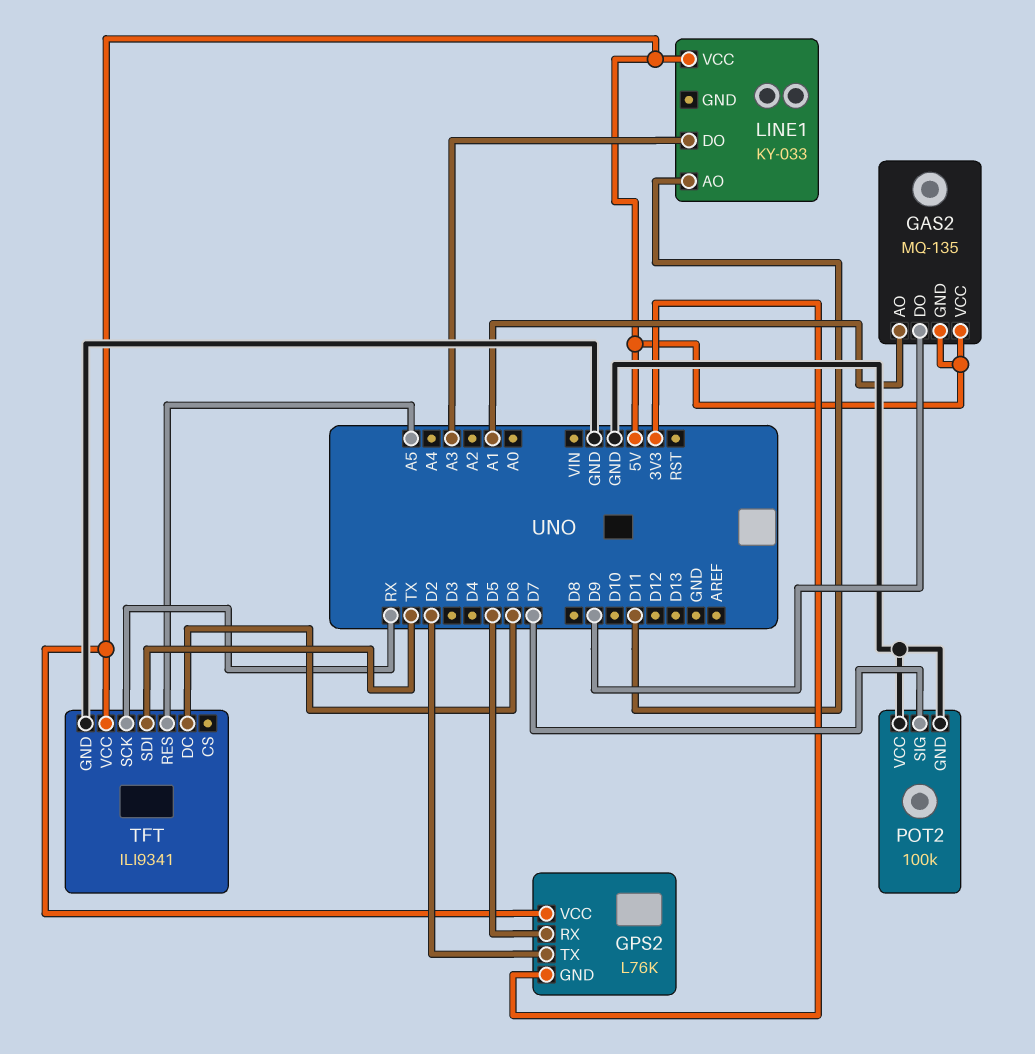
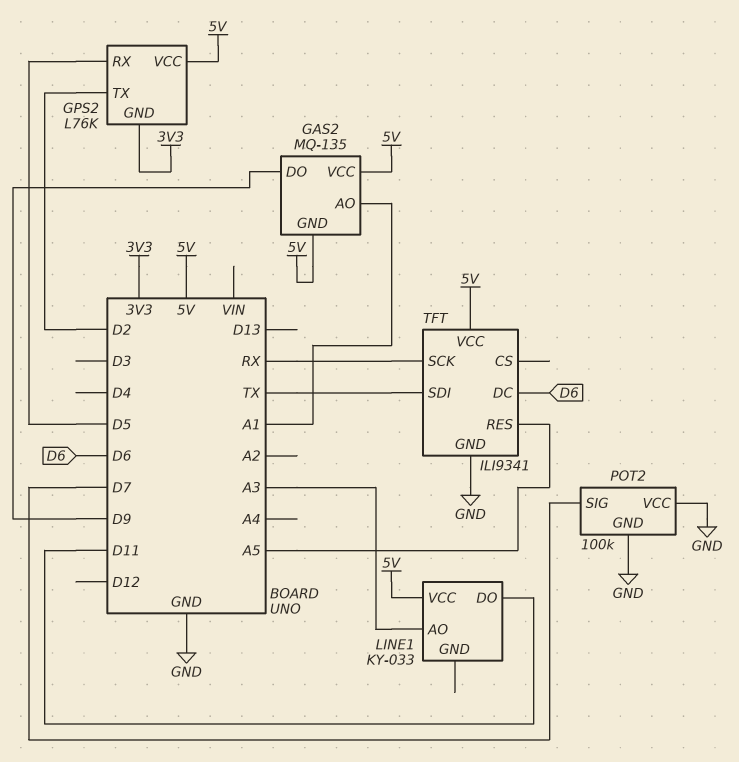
LINE1 pin AO: D11 -> A3
LINE1 pin DO: A3 -> D11

